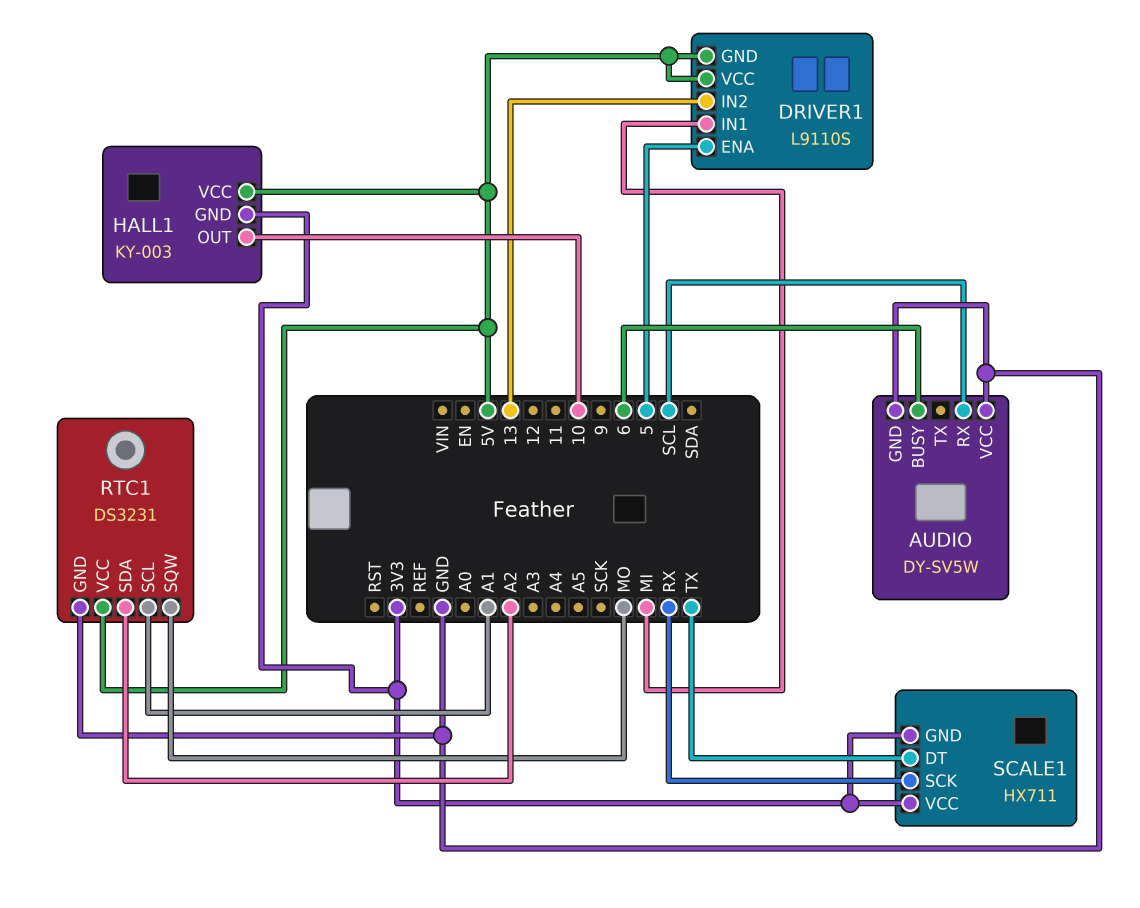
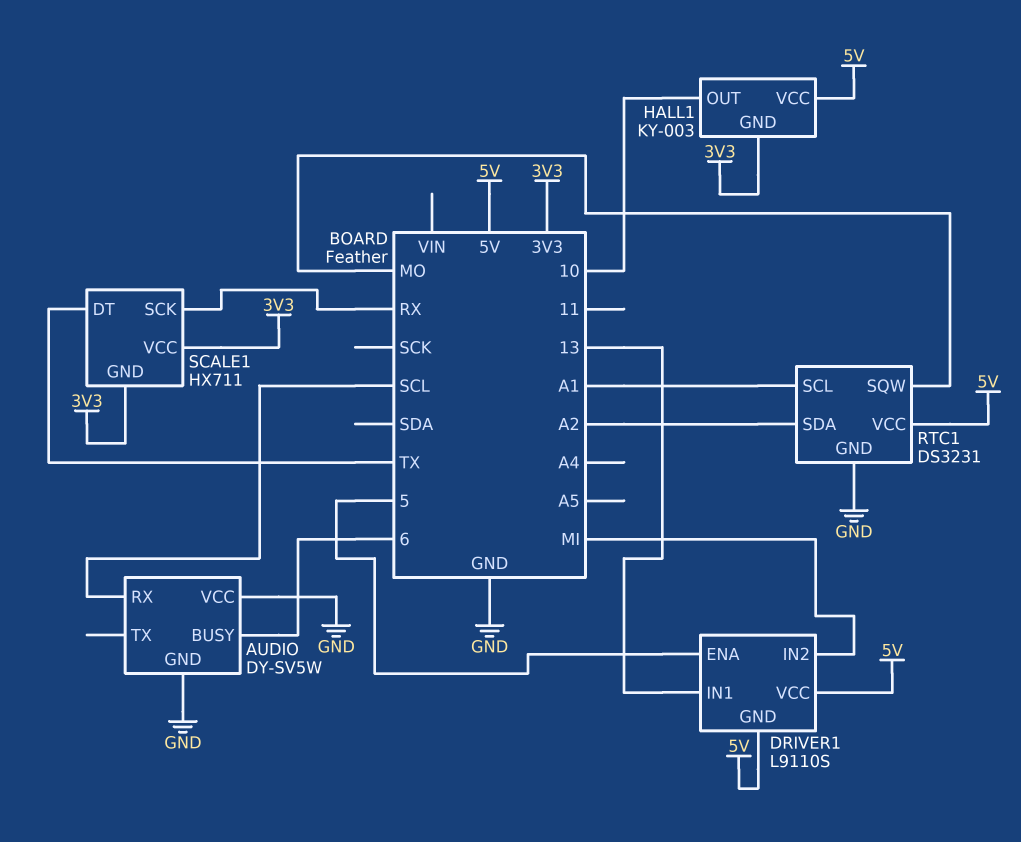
DRIVER1 pin IN1: MI -> 13
DRIVER1 pin IN2: 13 -> MI

